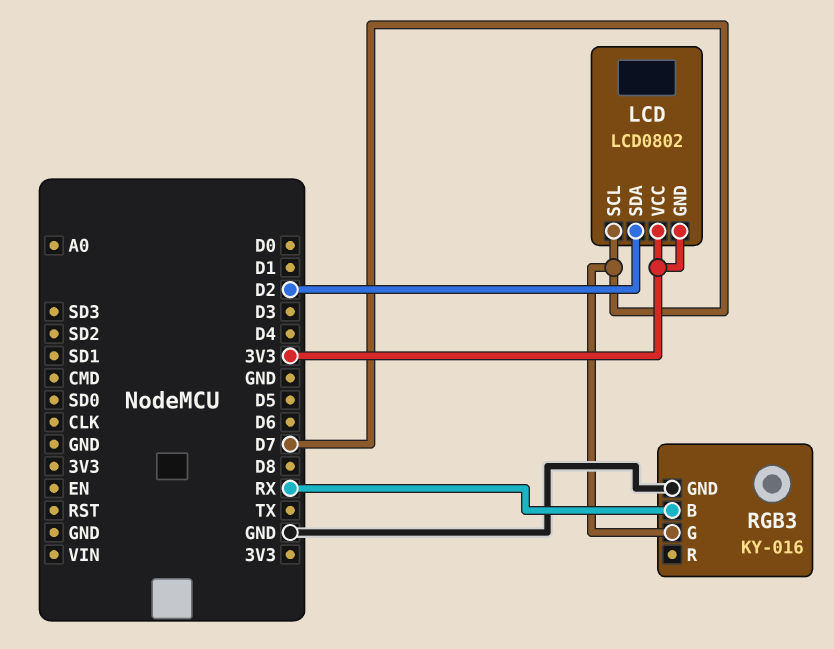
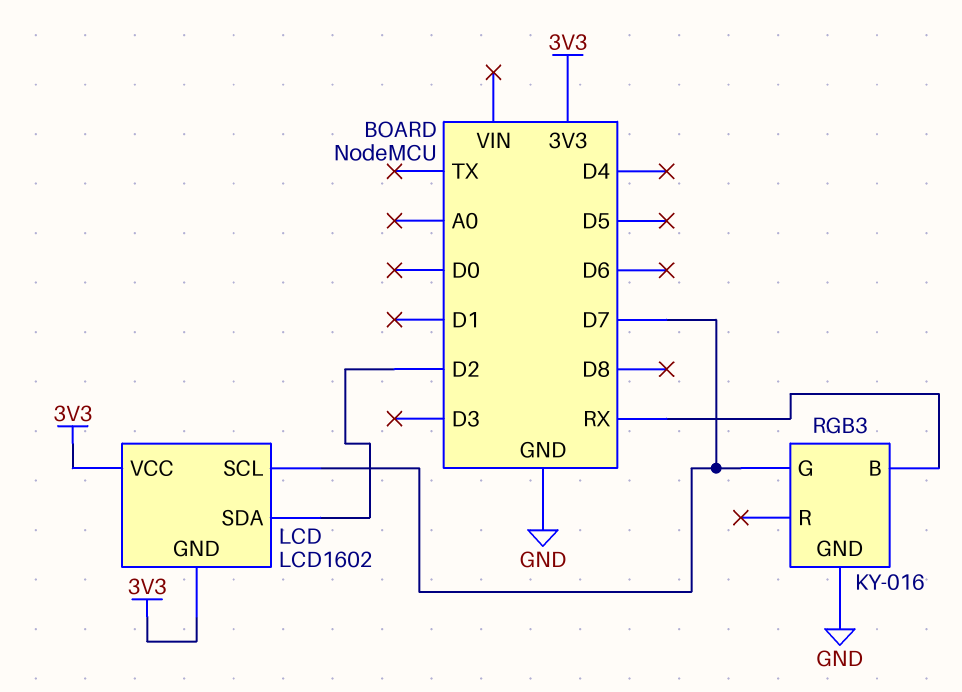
LCD: LCD0802 -> LCD1602

